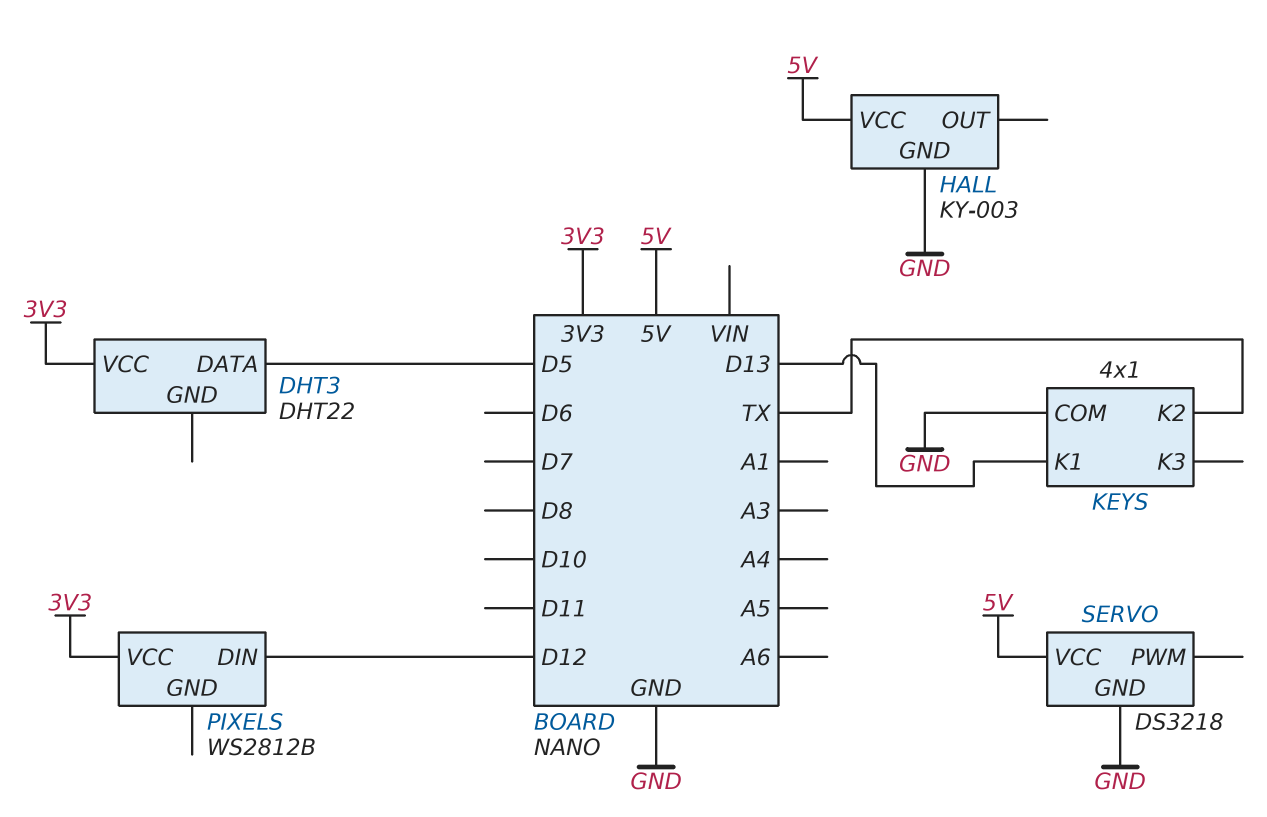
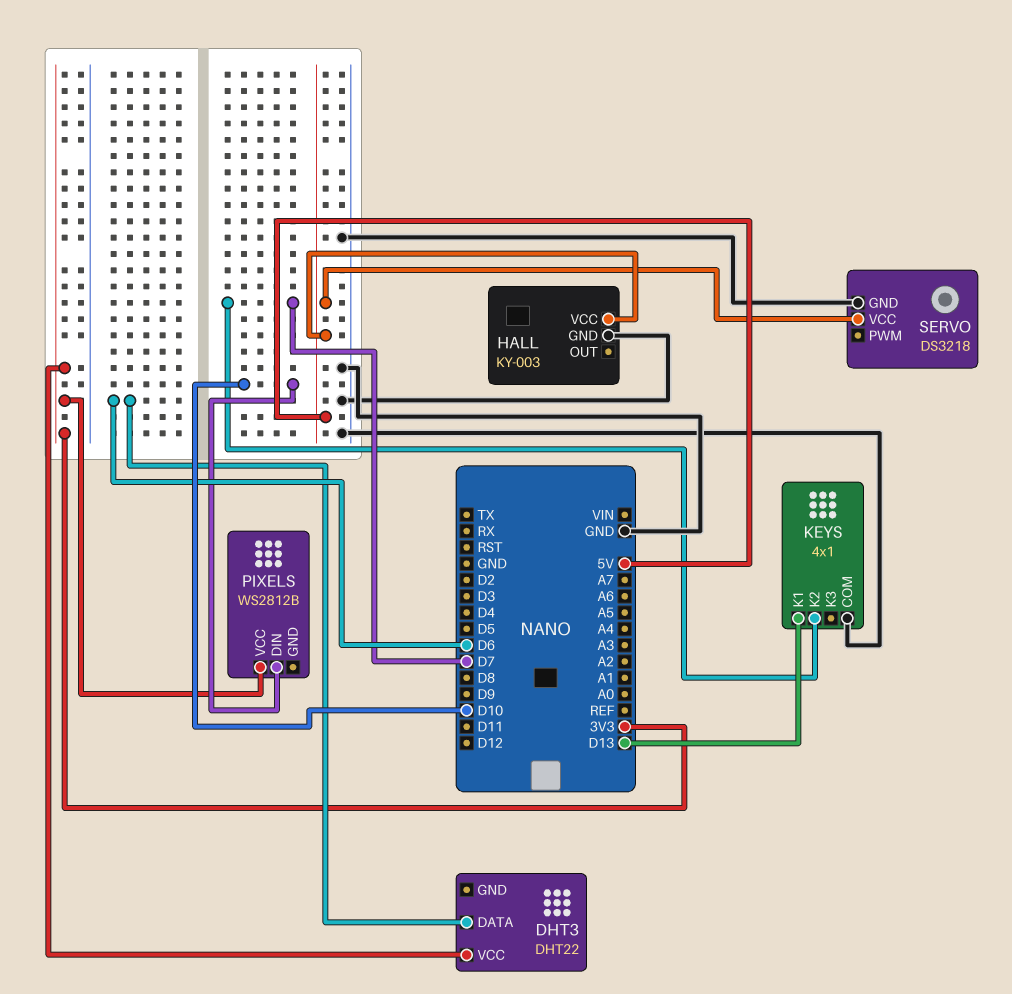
DHT3 pin DATA: D5 -> D6
KEYS pin K2: TX -> D7
PIXELS pin DIN: D12 -> D10

